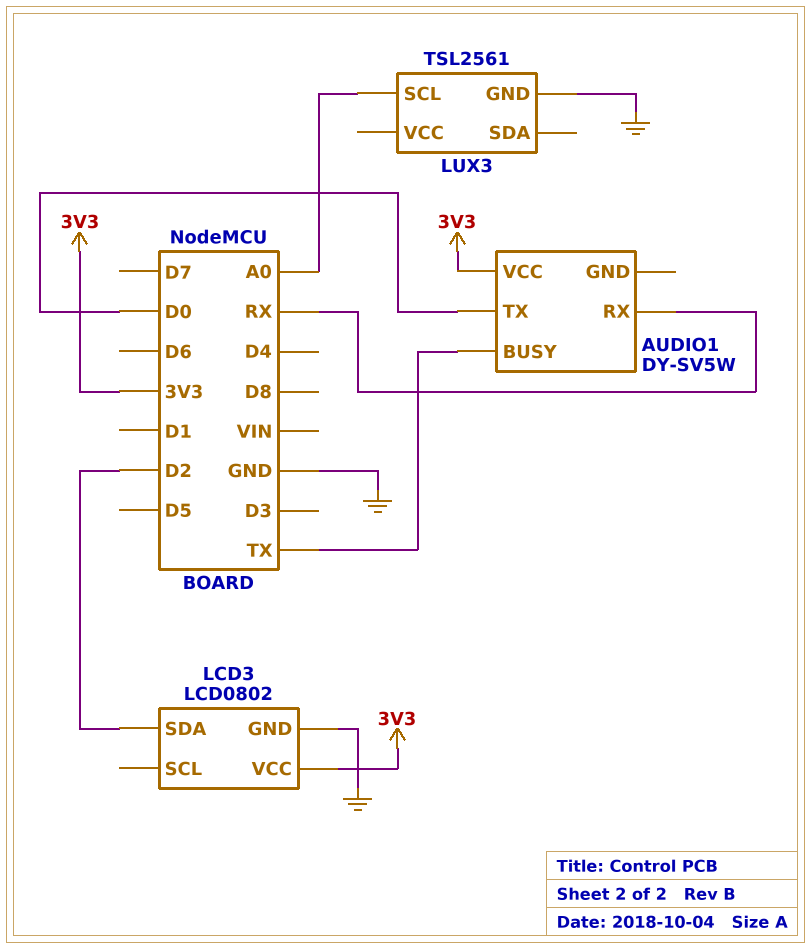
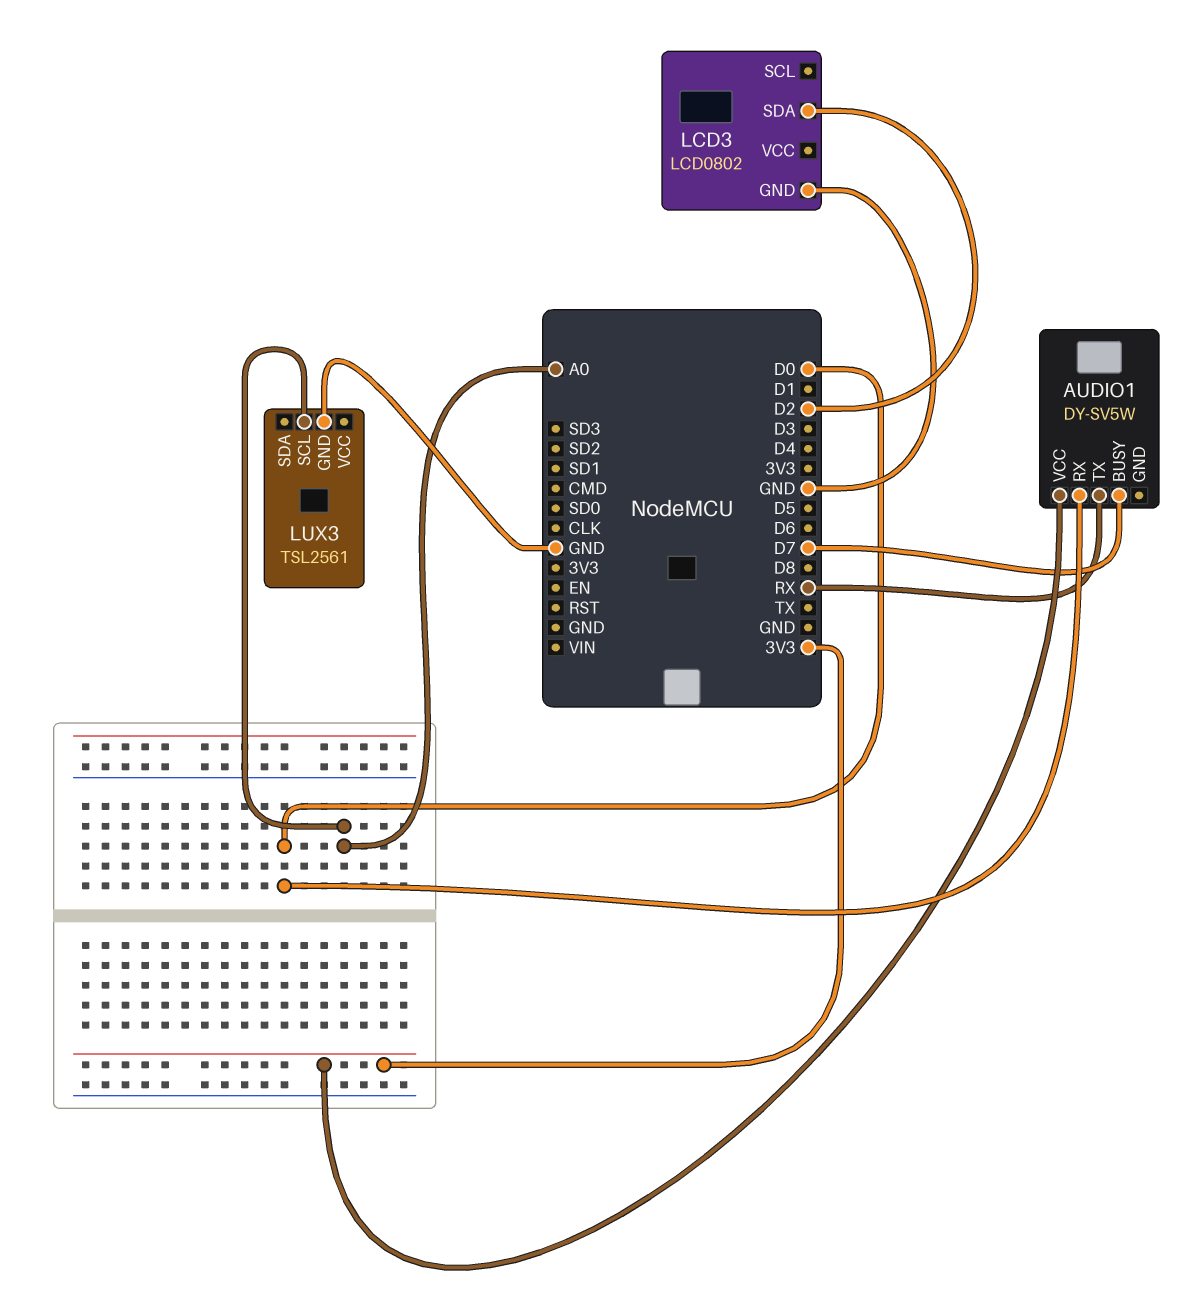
AUDIO1 pin BUSY: TX -> D7
AUDIO1 pin RX: RX -> D0
AUDIO1 pin TX: D0 -> RX
LCD3 pin VCC: 3V3 -> none

